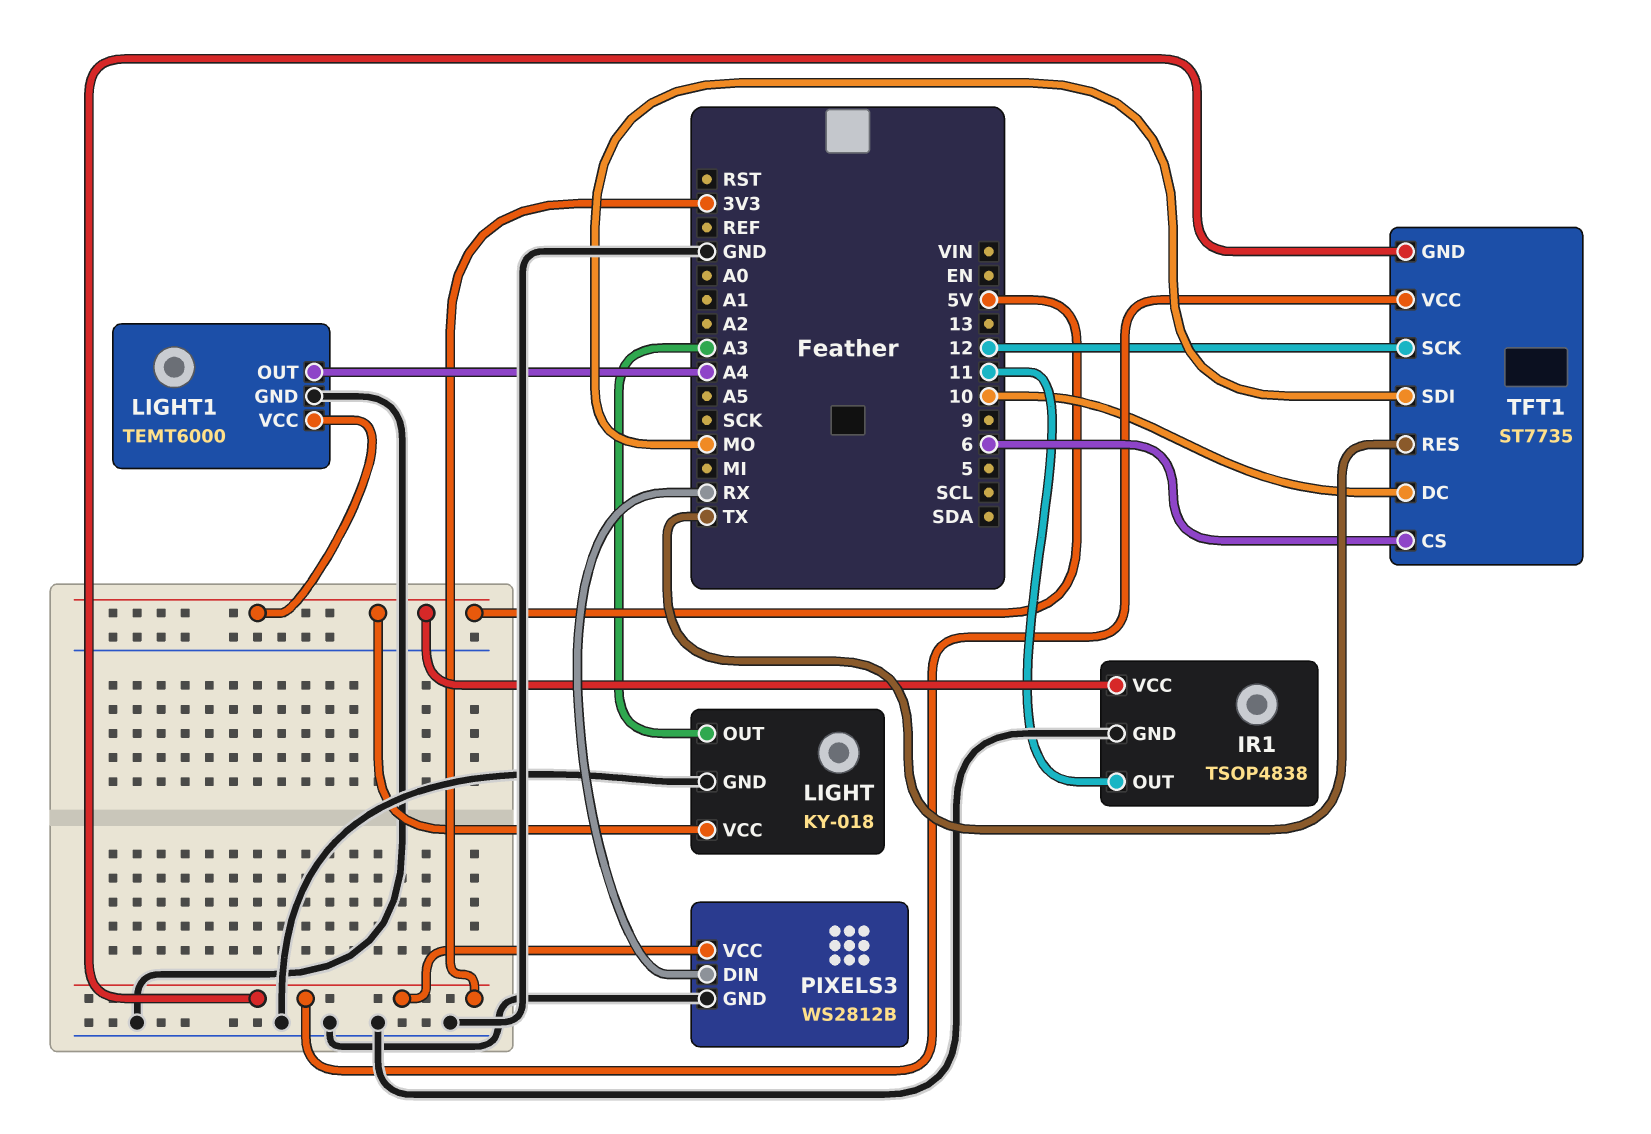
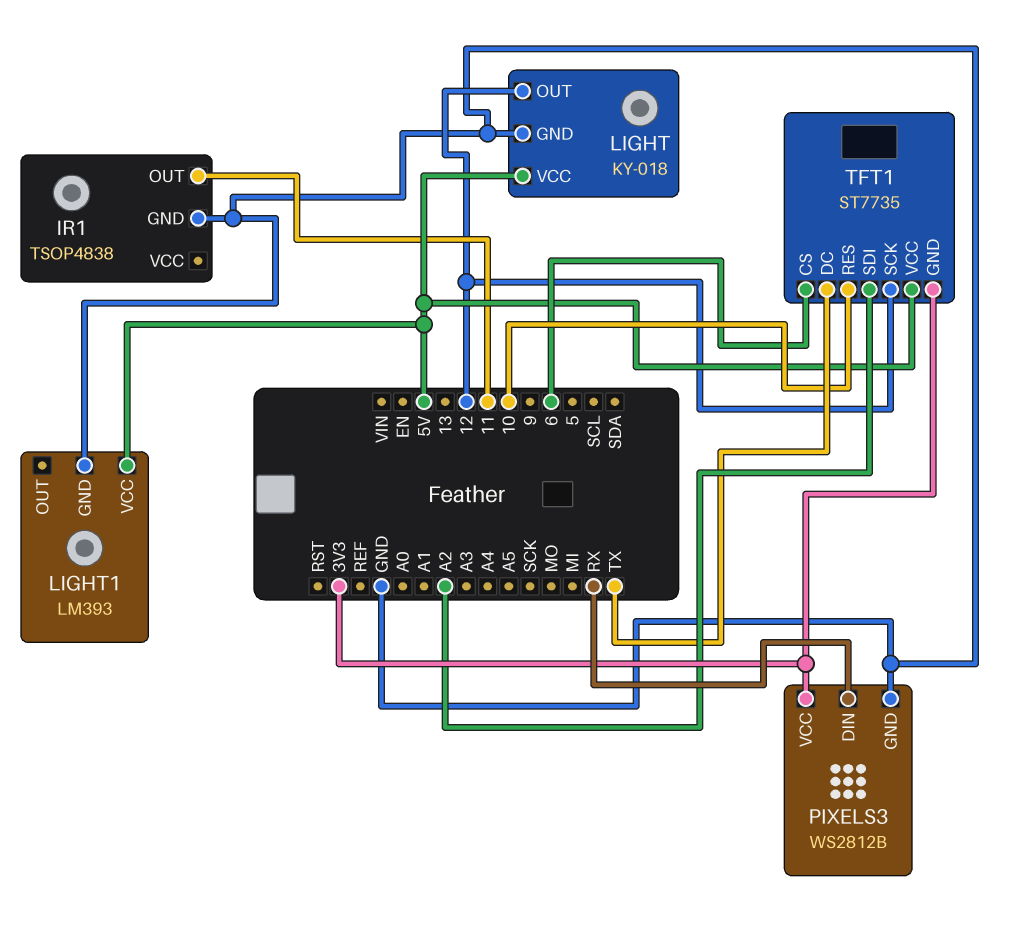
IR1 pin VCC: 5V -> none
LIGHT pin OUT: A3 -> 12
LIGHT1: TEMT6000 -> LM393
LIGHT1 pin OUT: A4 -> none
TFT1 pin DC: 10 -> TX
TFT1 pin RES: TX -> 10
TFT1 pin SDI: MO -> A2
TFT1 pin VCC: 3V3 -> 5V

